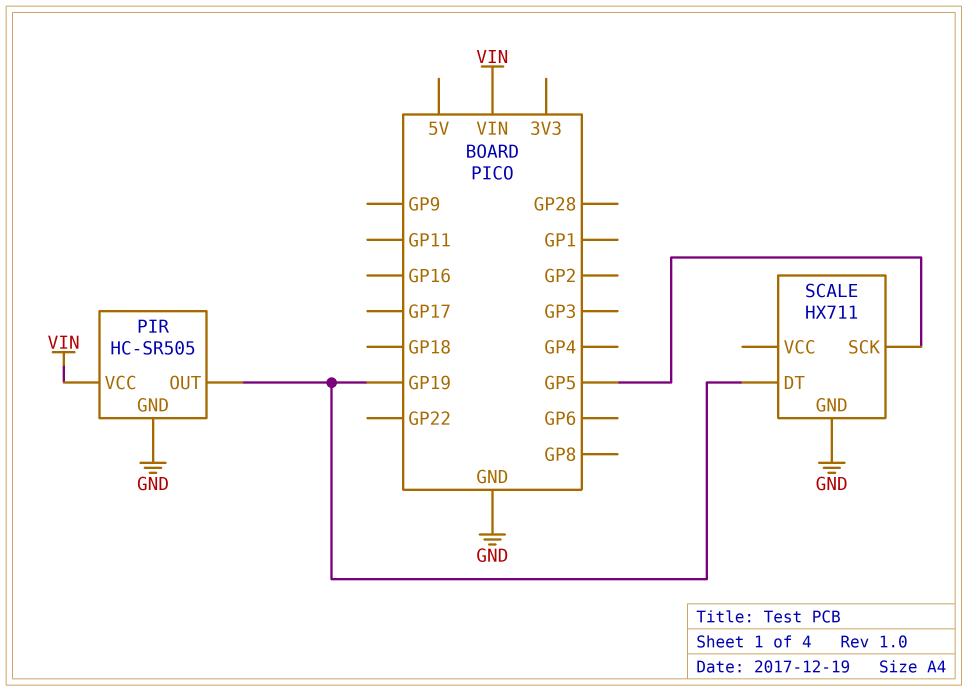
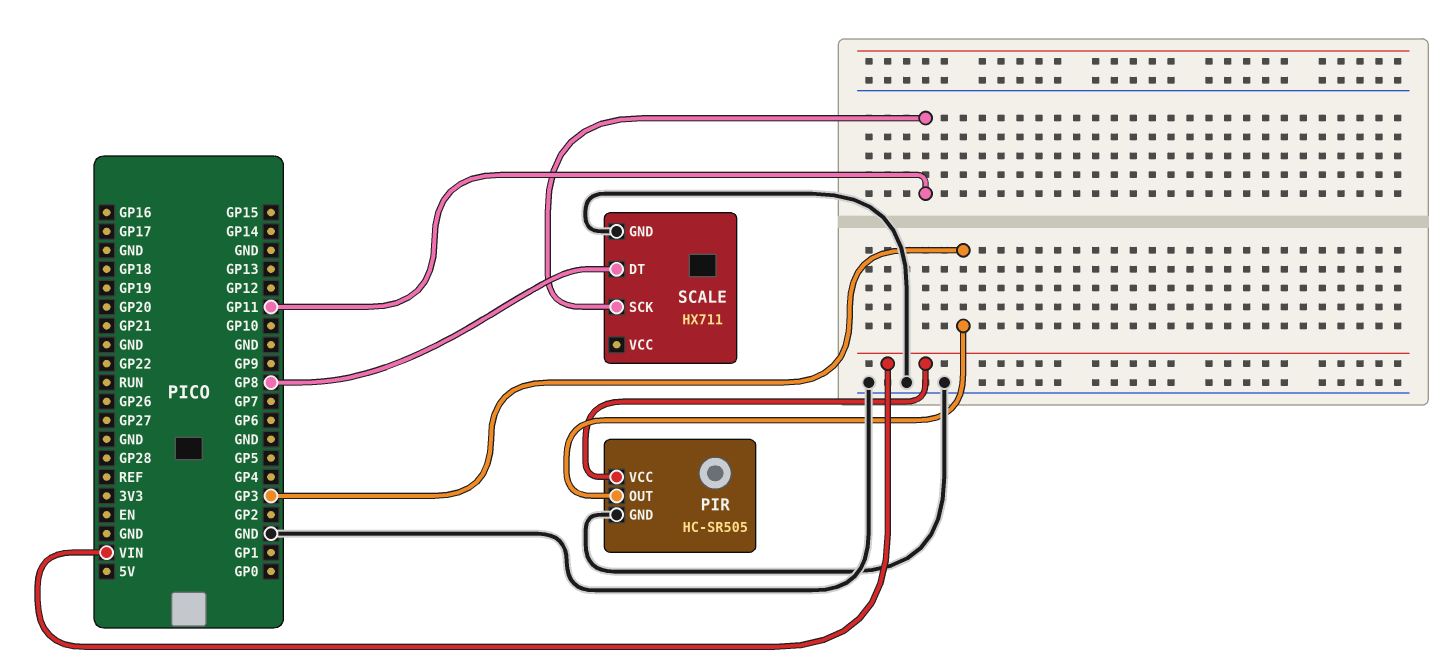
PIR pin OUT: GP19 -> GP3
SCALE pin DT: GP19 -> GP8
SCALE pin SCK: GP5 -> GP11

